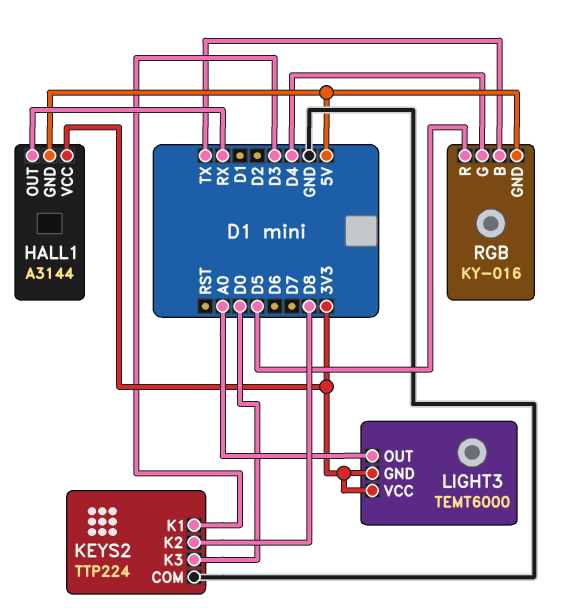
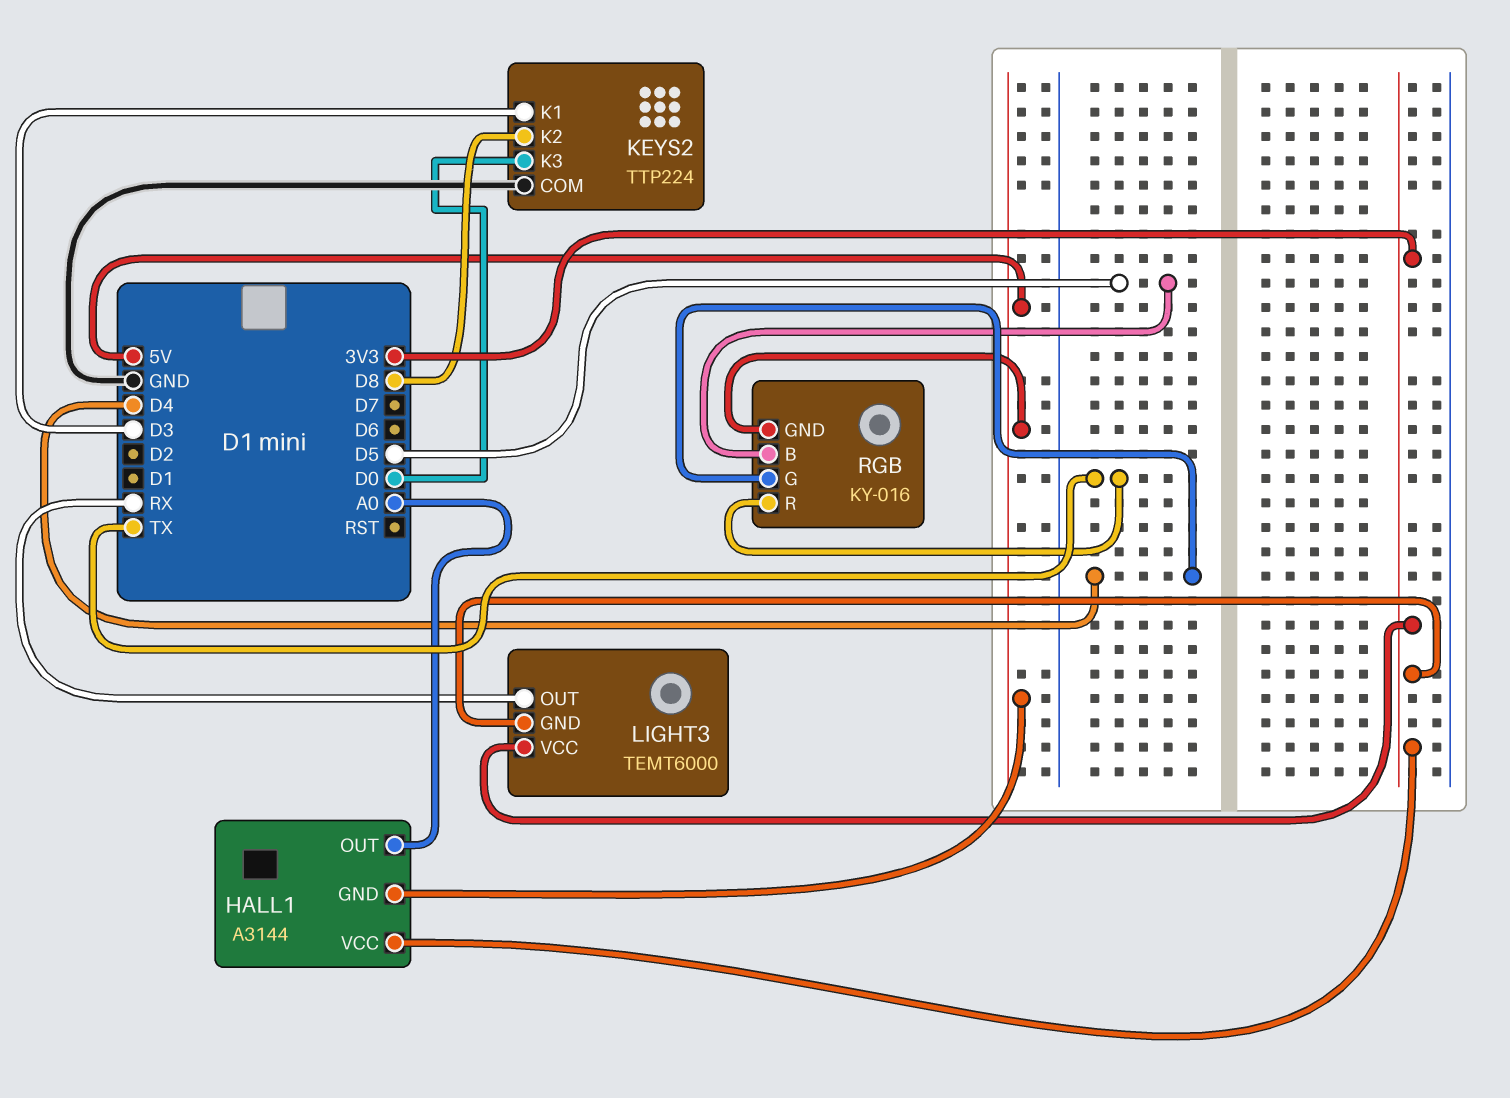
HALL1 pin OUT: RX -> A0
LIGHT3 pin OUT: A0 -> RX
RGB pin B: TX -> D5
RGB pin R: D5 -> TX

